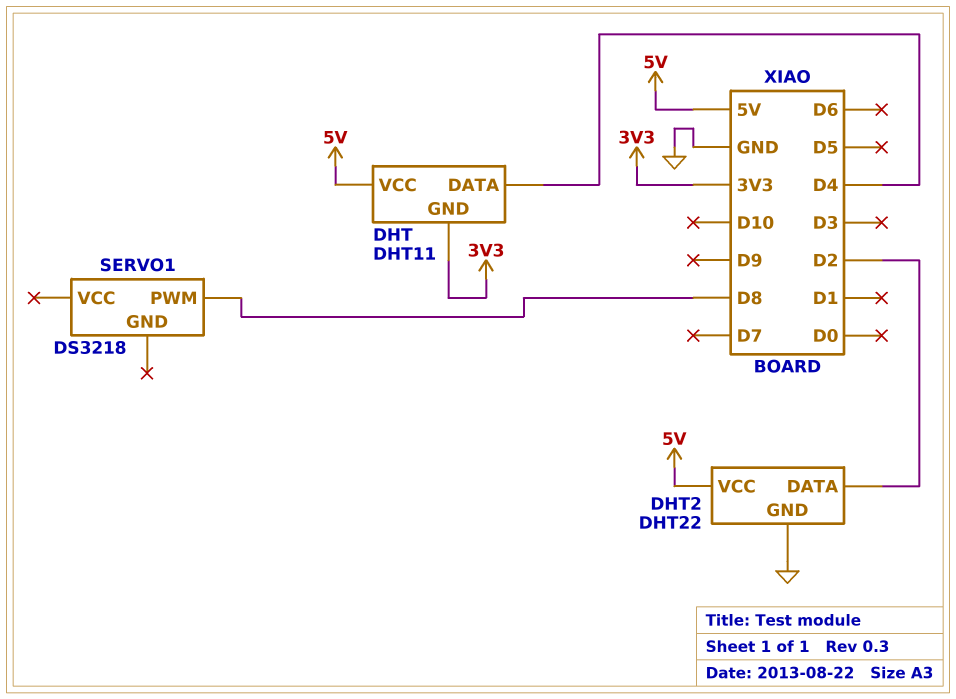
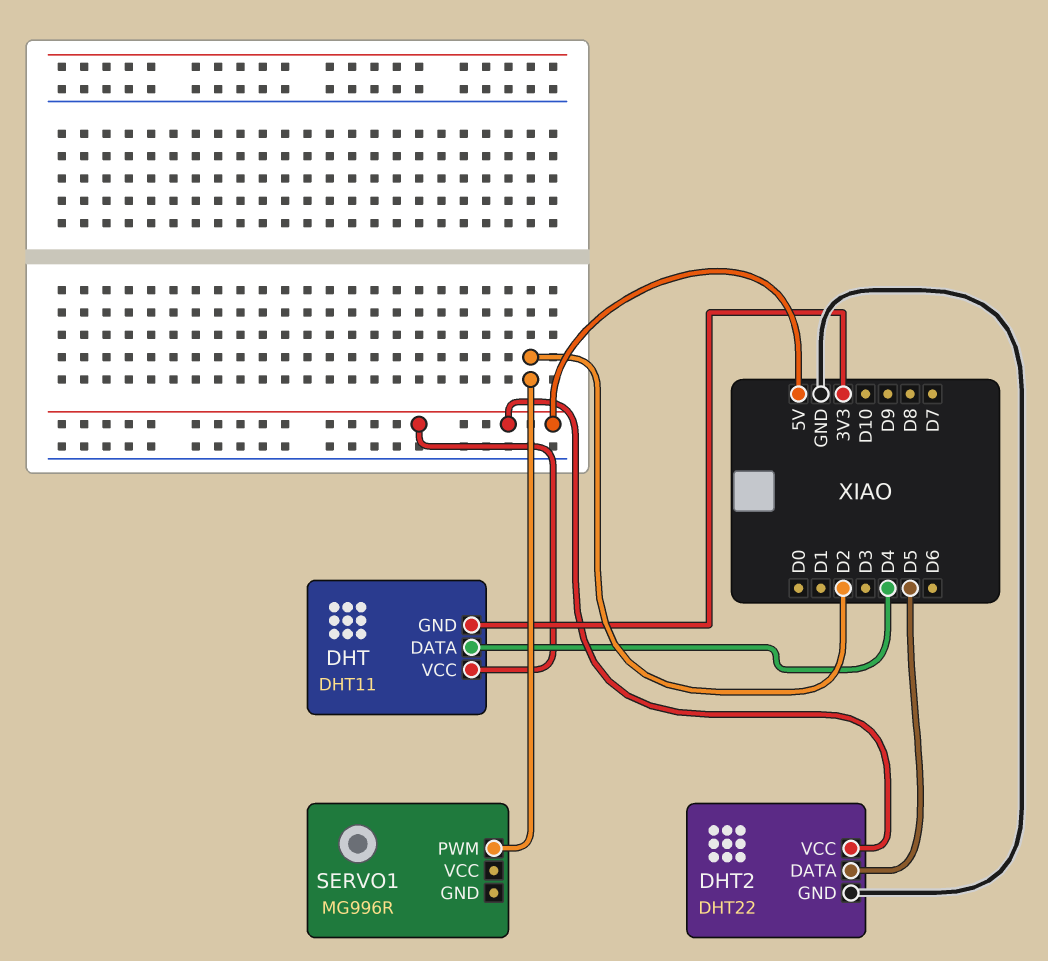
DHT2 pin DATA: D2 -> D5
SERVO1: DS3218 -> MG996R
SERVO1 pin PWM: D8 -> D2

